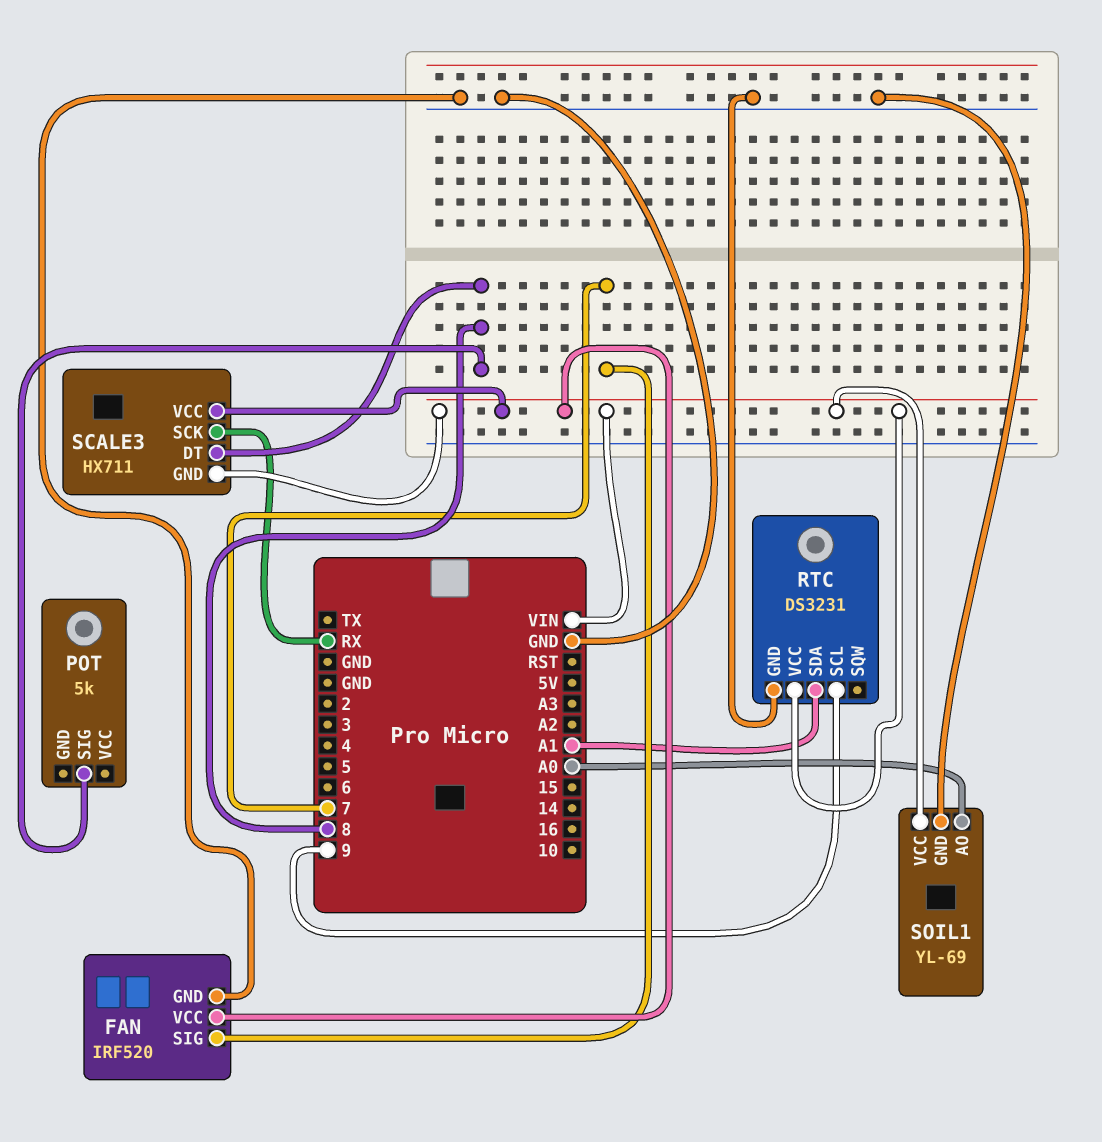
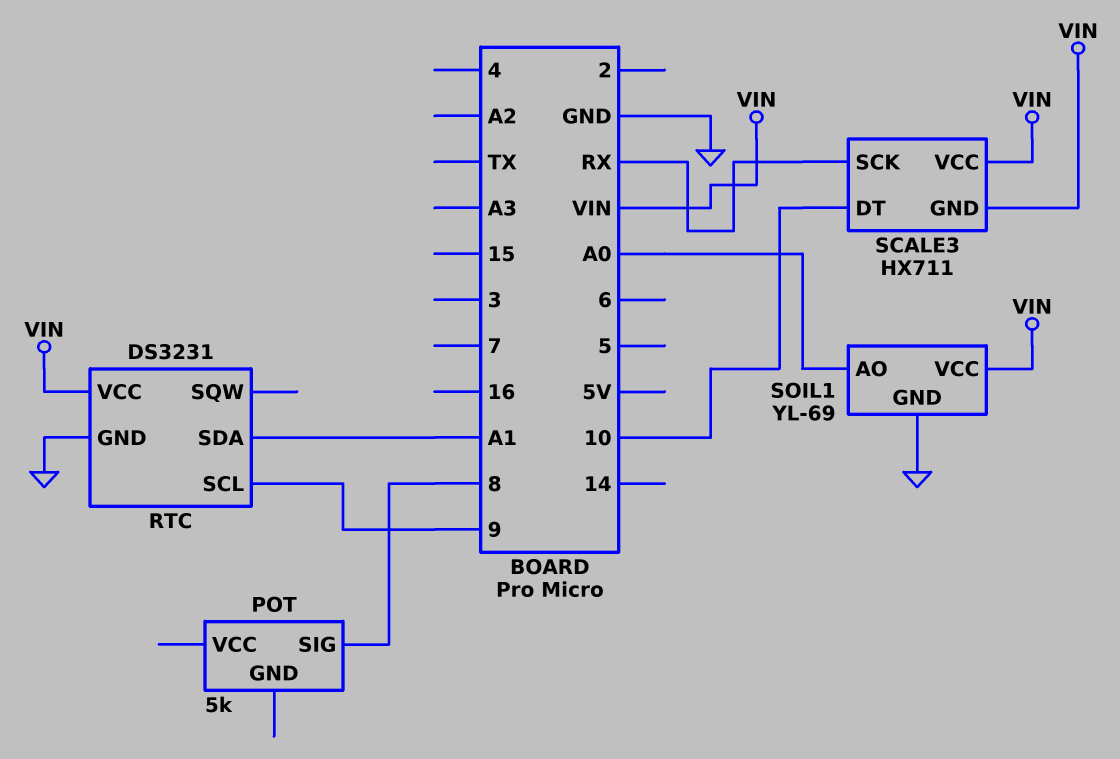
FAN: IRF520 -> none
FAN pin GND: GND -> none
FAN pin SIG: 7 -> none
FAN pin VCC: VIN -> none
SCALE3 pin DT: 8 -> 10

